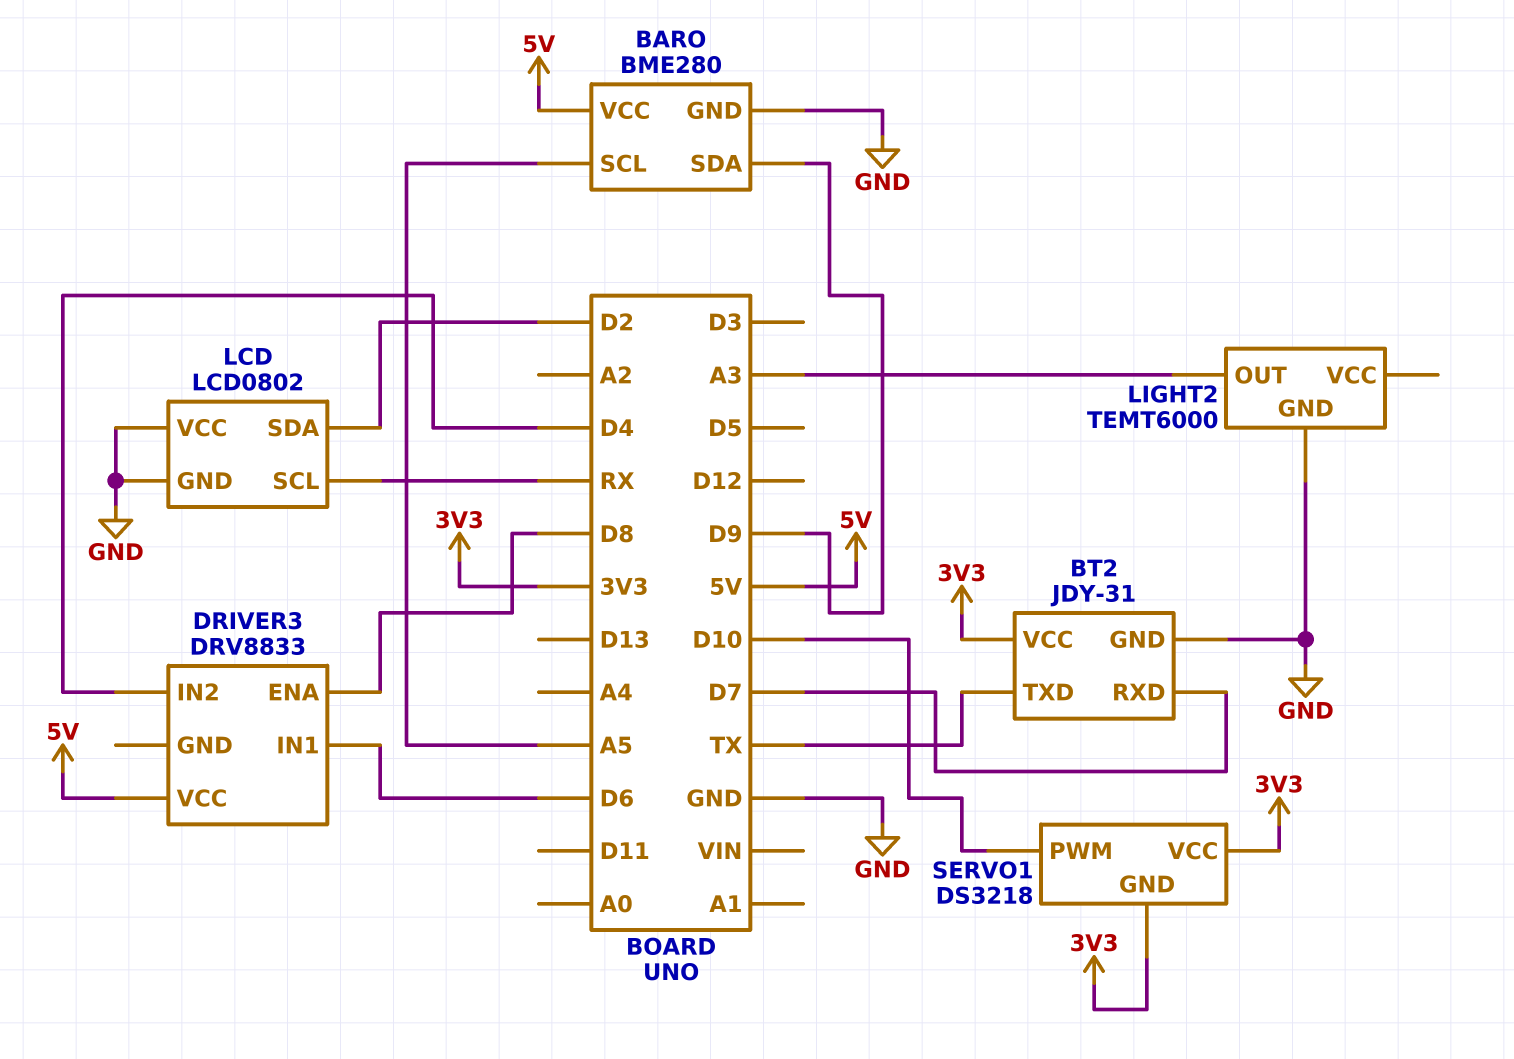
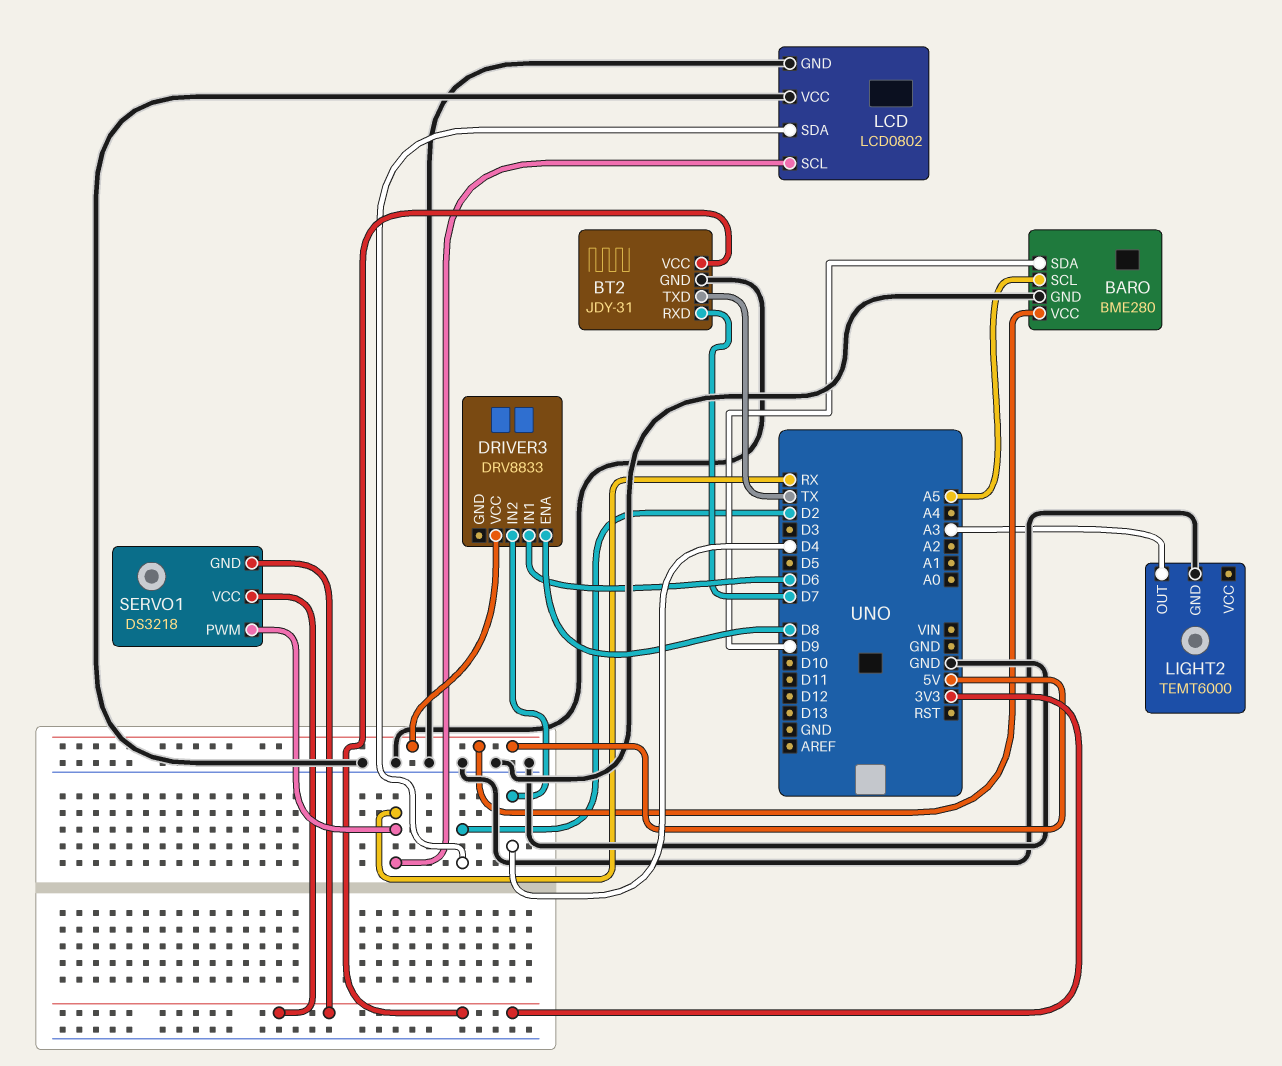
SERVO1 pin PWM: D10 -> RX

